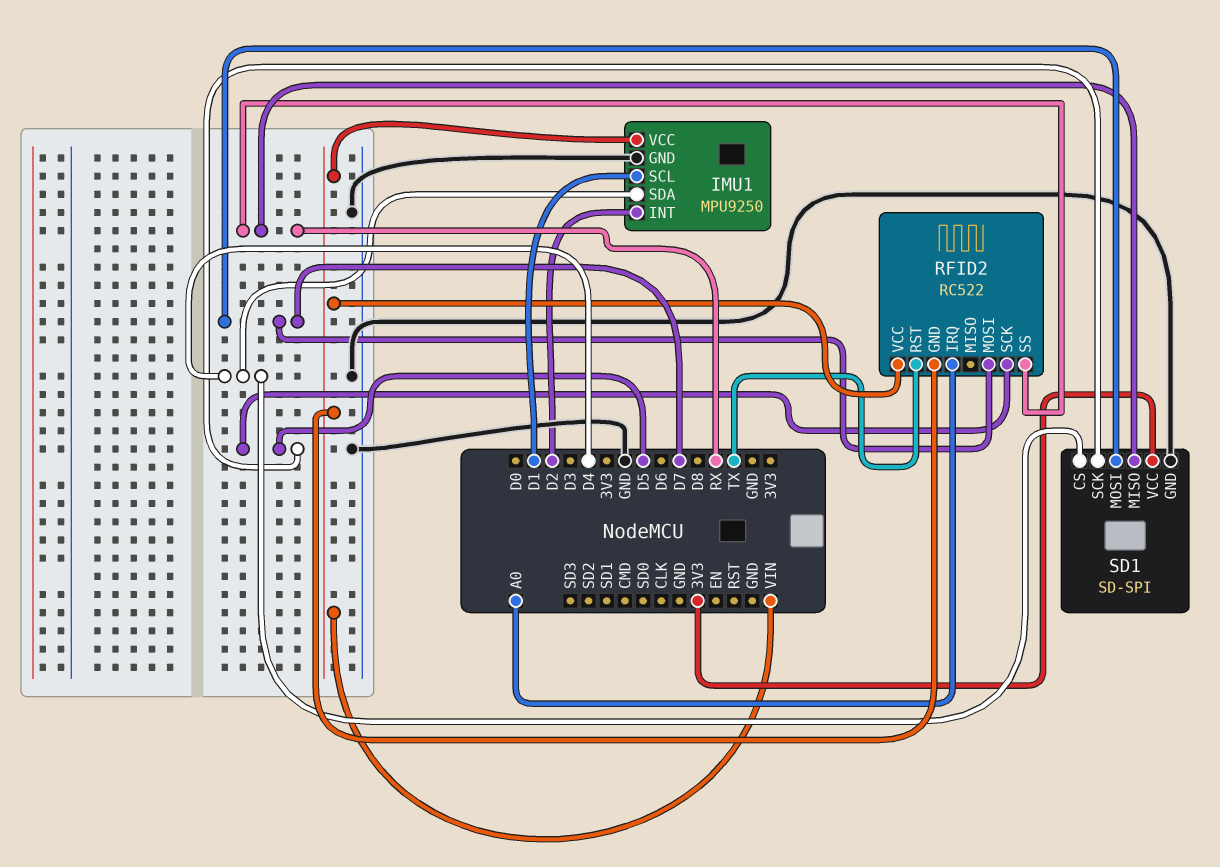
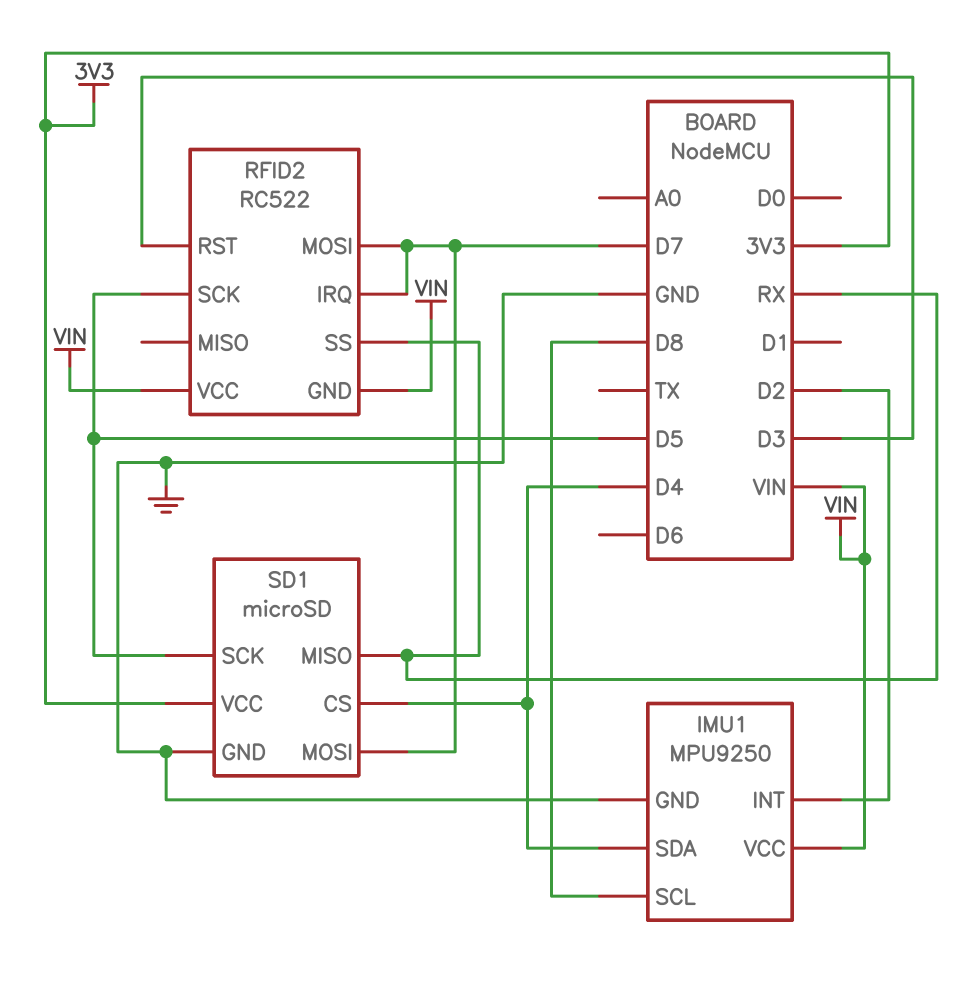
IMU1 pin SCL: D1 -> D8
RFID2 pin IRQ: A0 -> D7
RFID2 pin RST: TX -> D3
SD1: SD-SPI -> microSD

